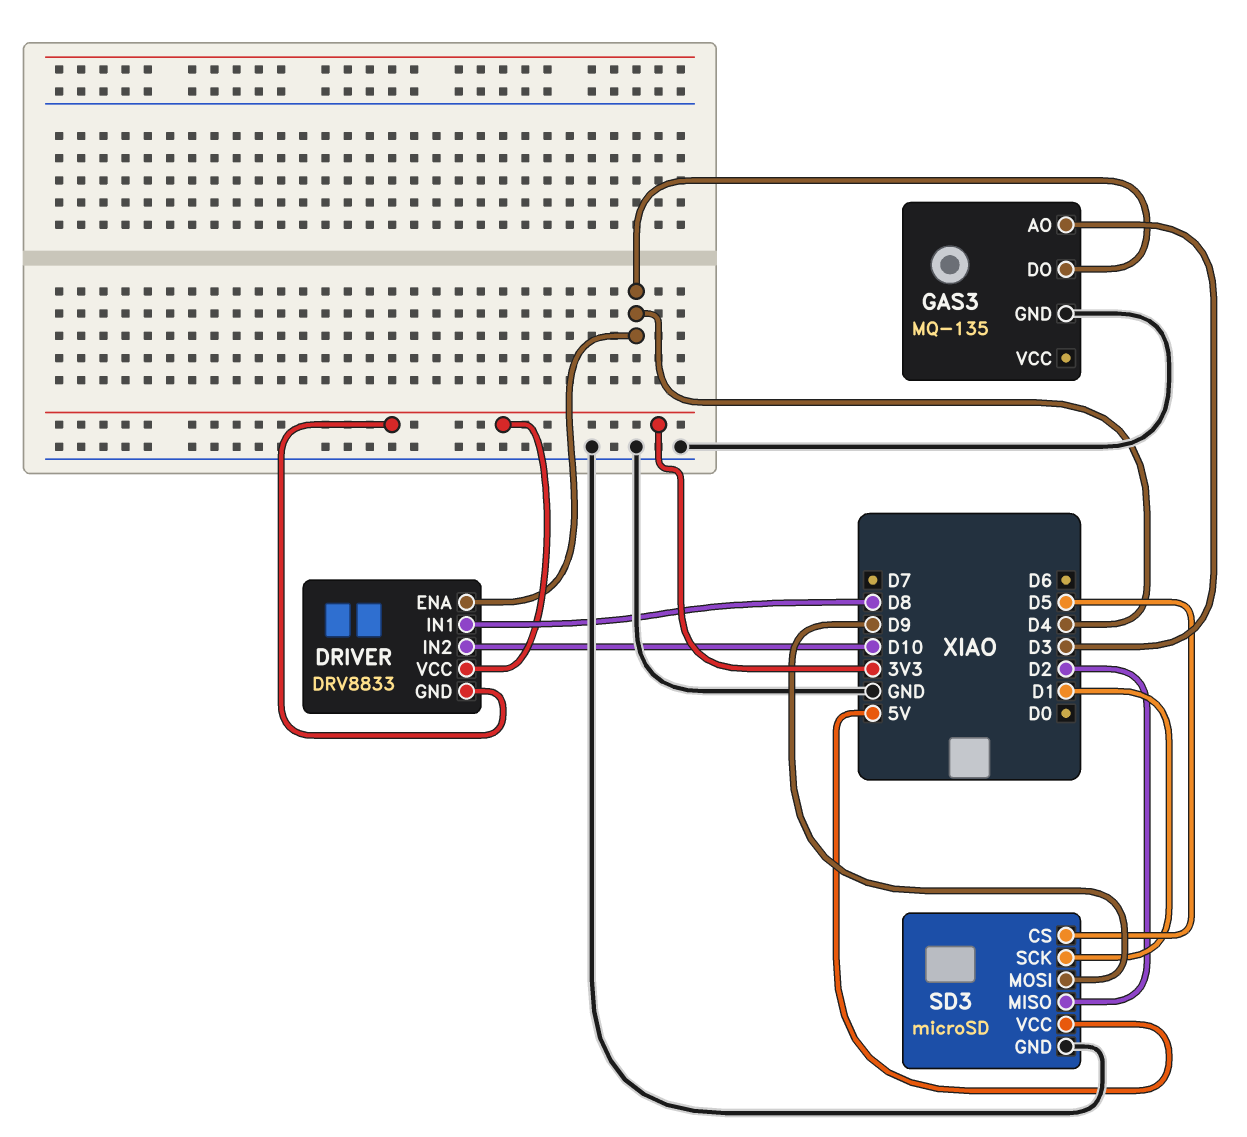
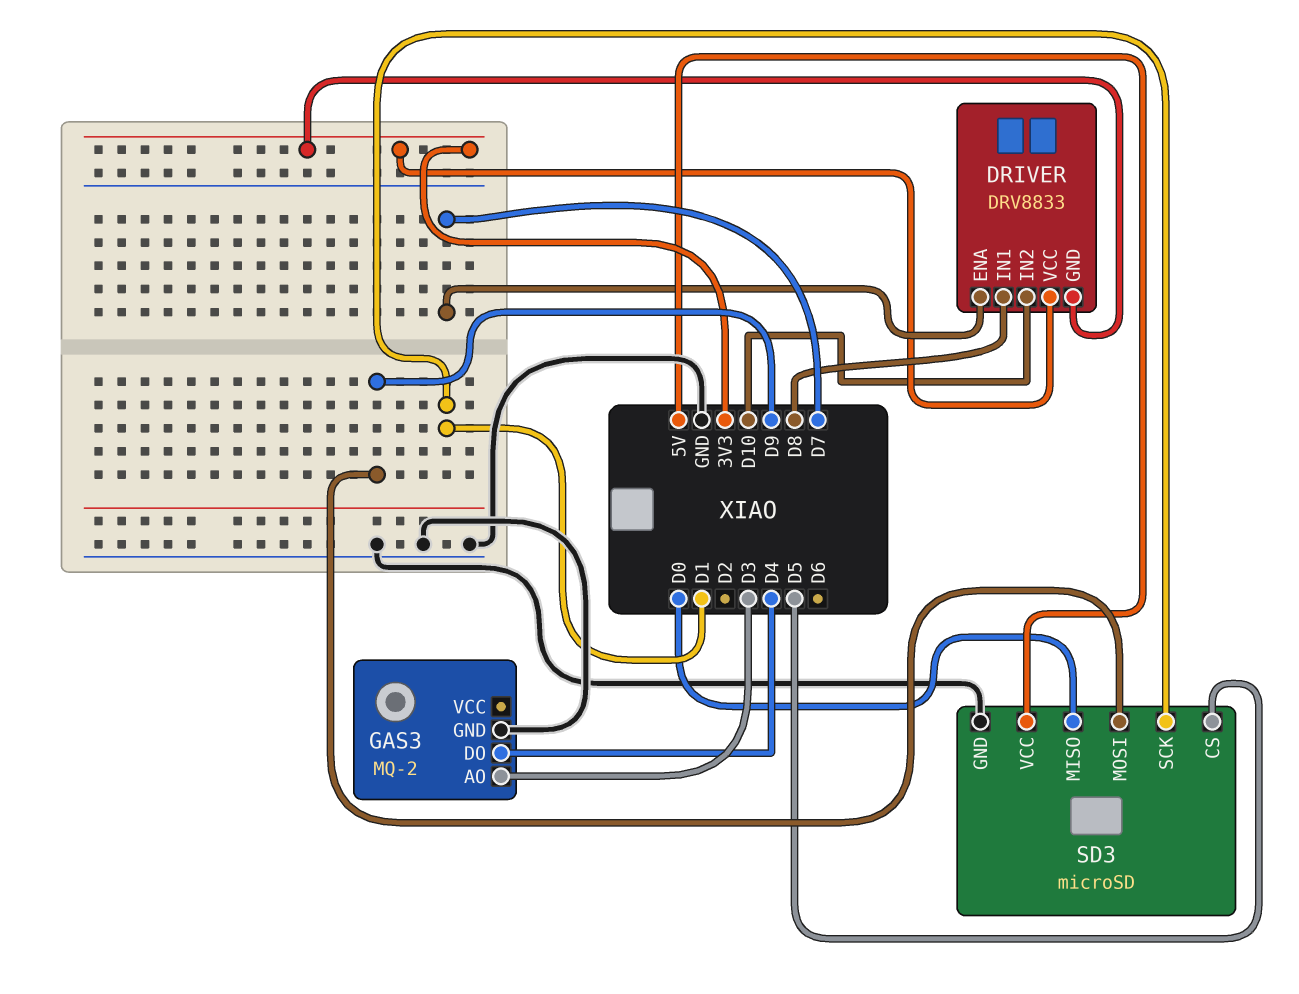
DRIVER pin ENA: D4 -> D7
GAS3: MQ-135 -> MQ-2
SD3 pin MISO: D2 -> D0

